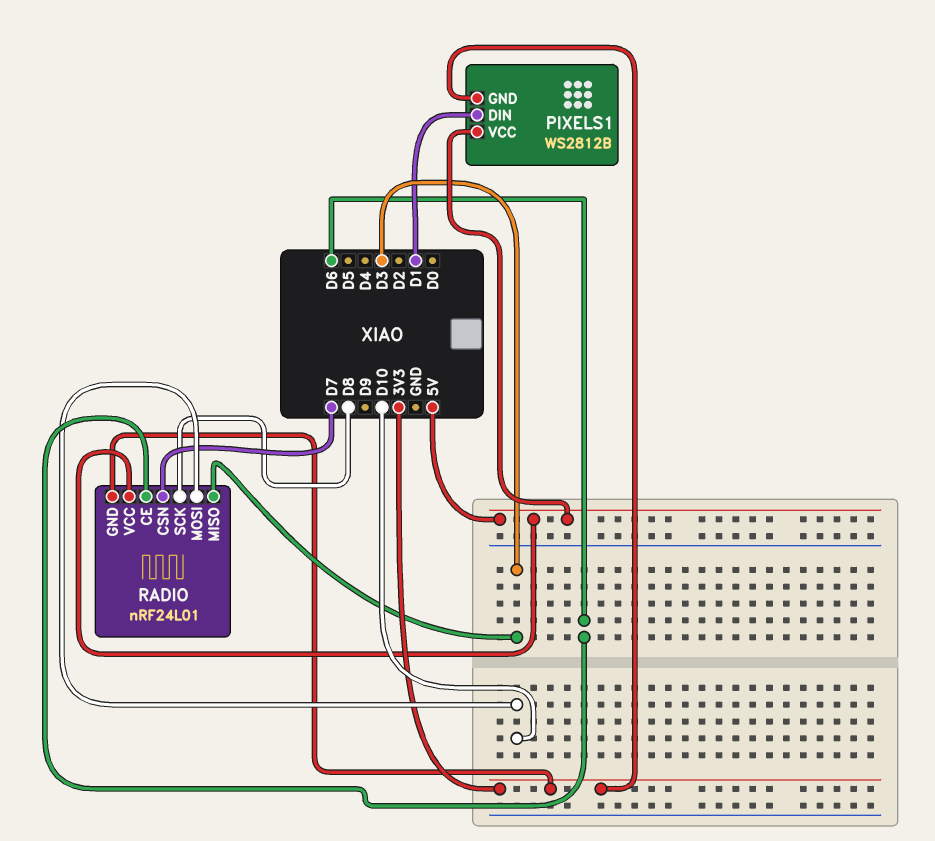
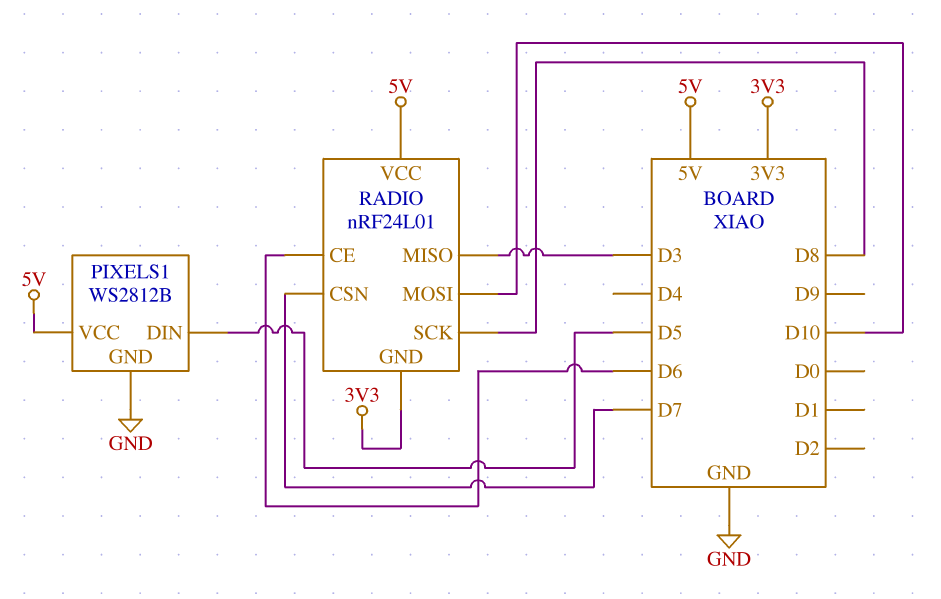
PIXELS1 pin DIN: D1 -> D5
PIXELS1 pin GND: 3V3 -> GND

